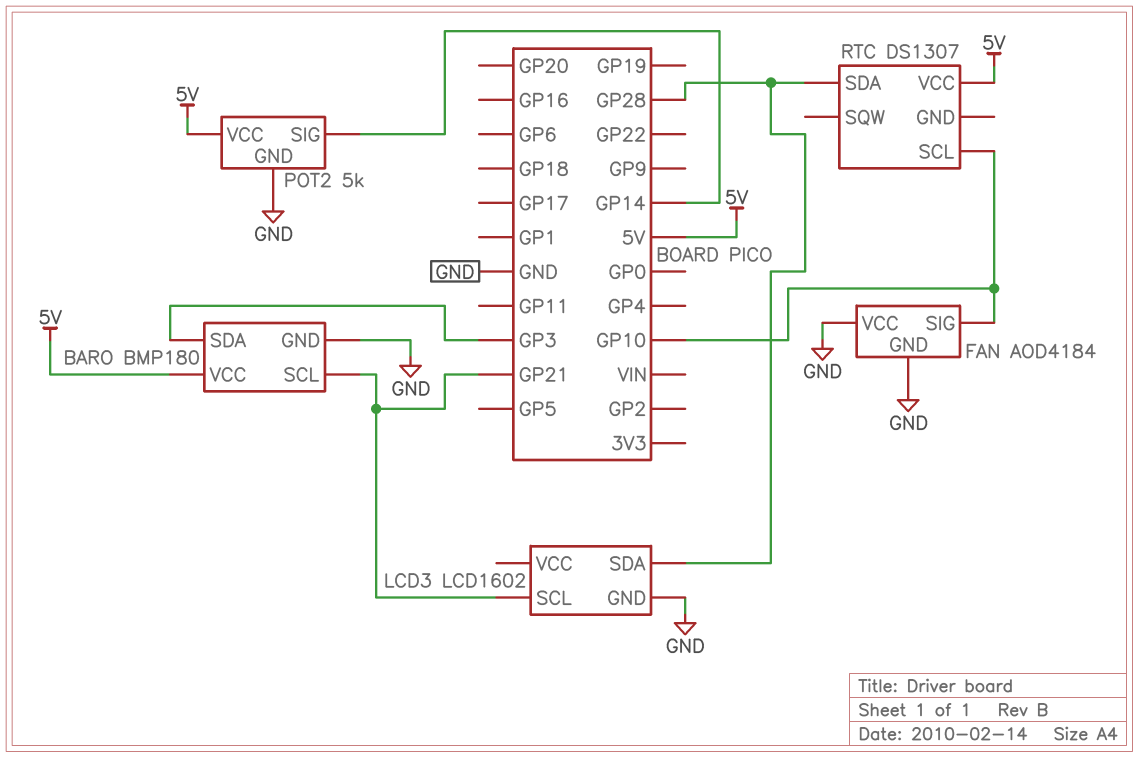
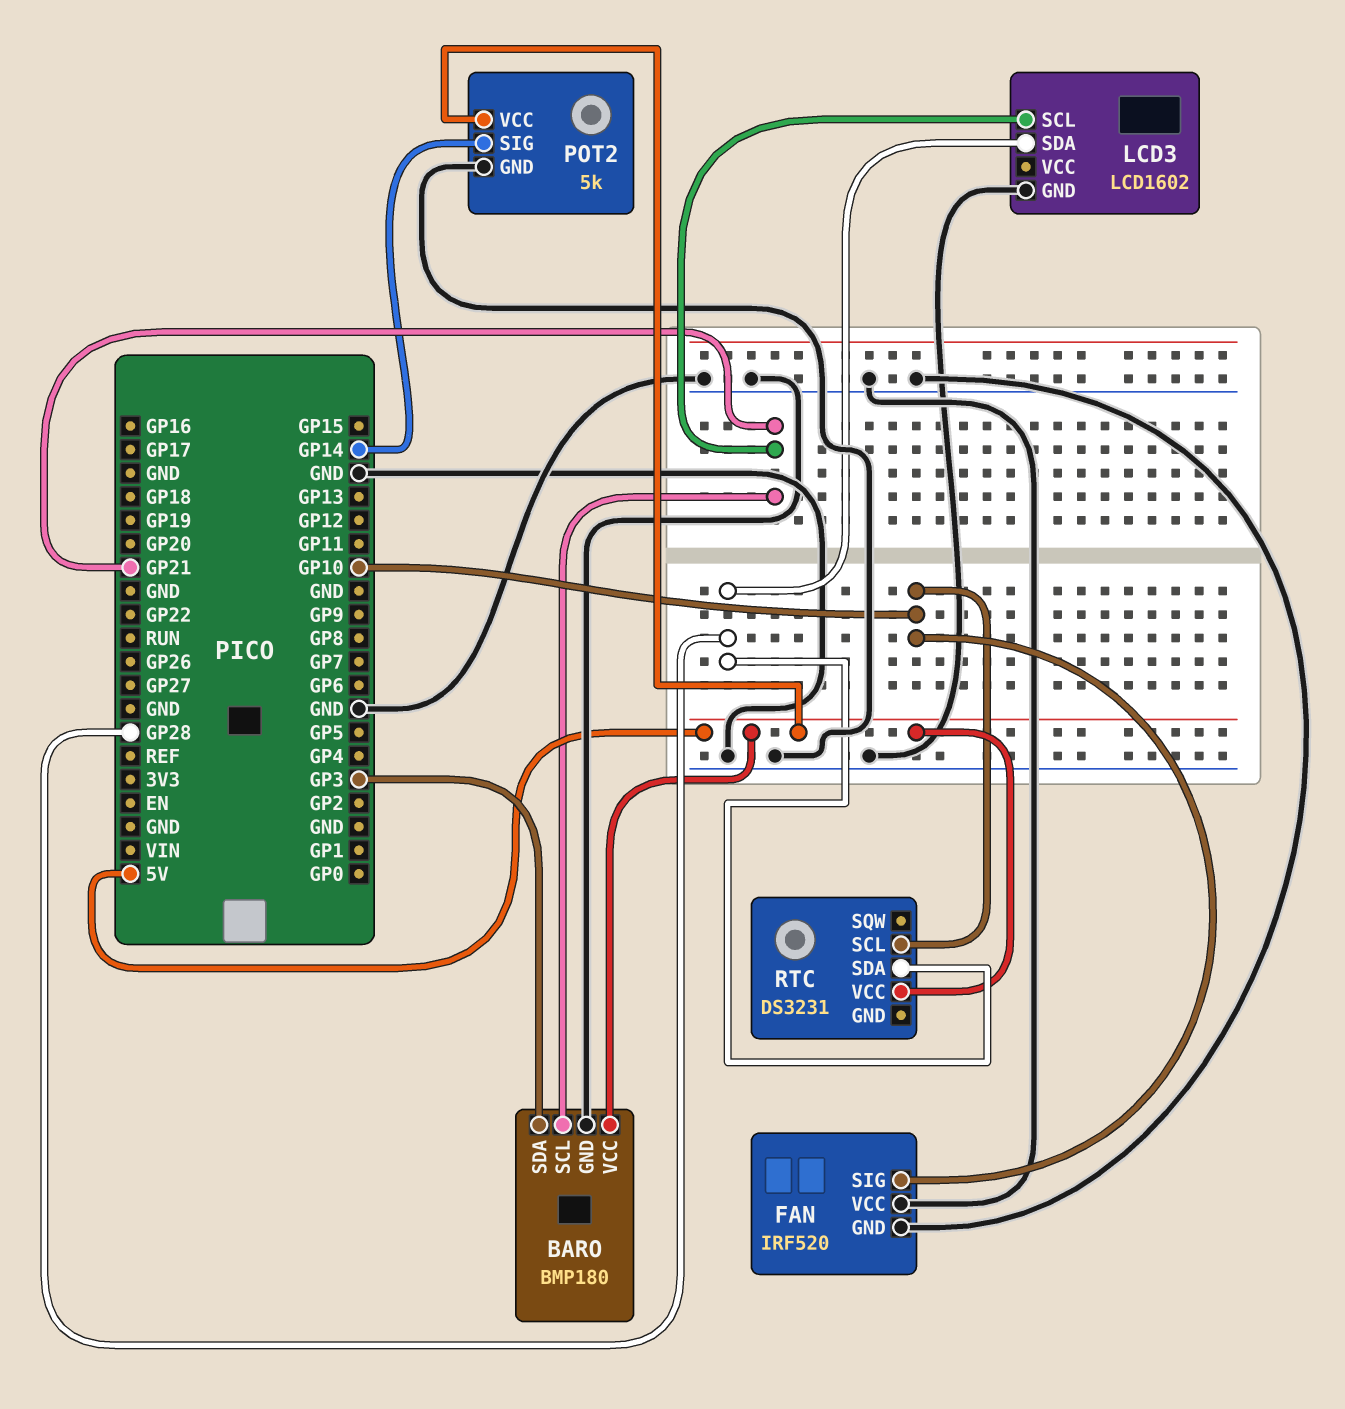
FAN: AOD4184 -> IRF520
RTC: DS1307 -> DS3231

